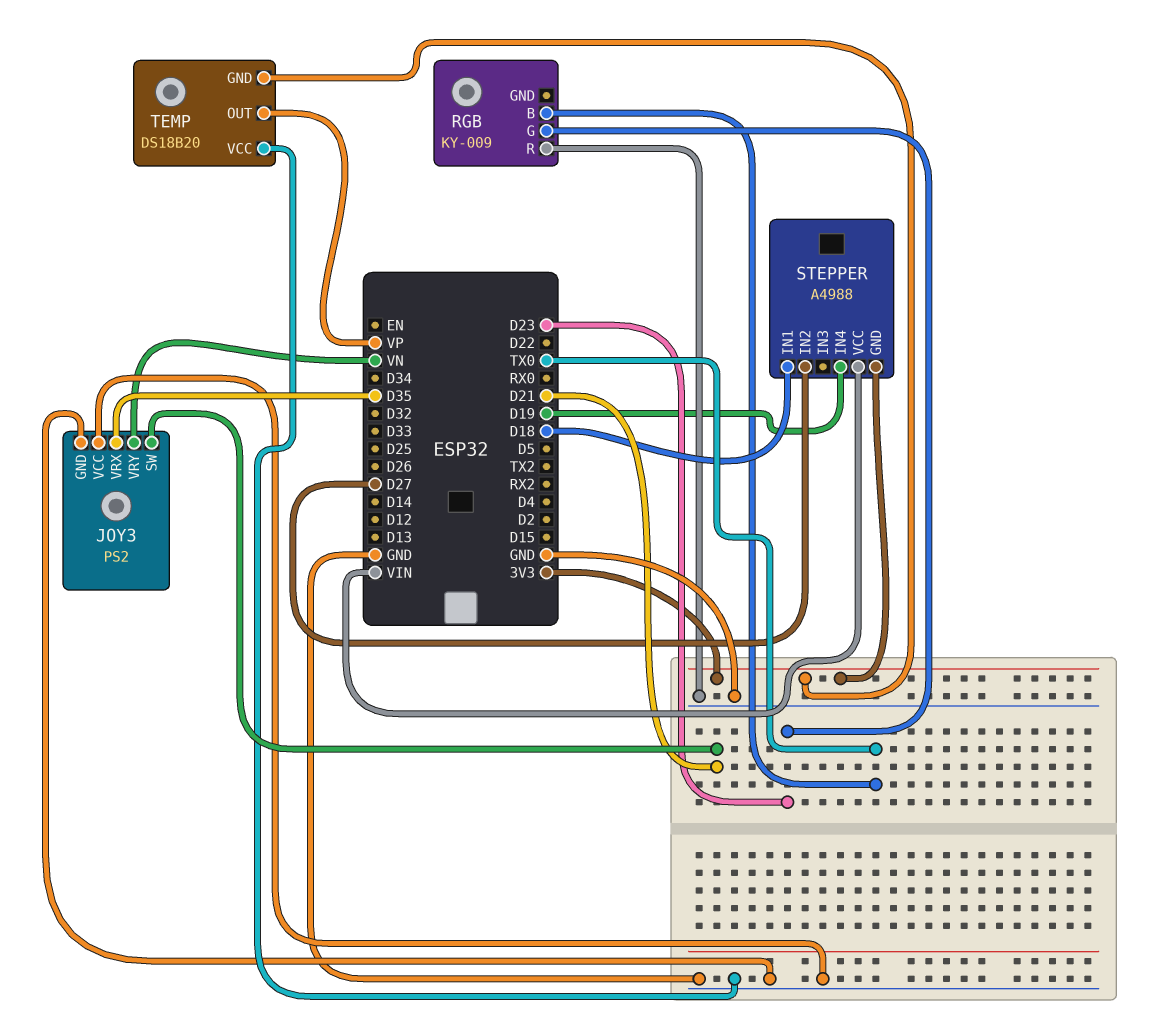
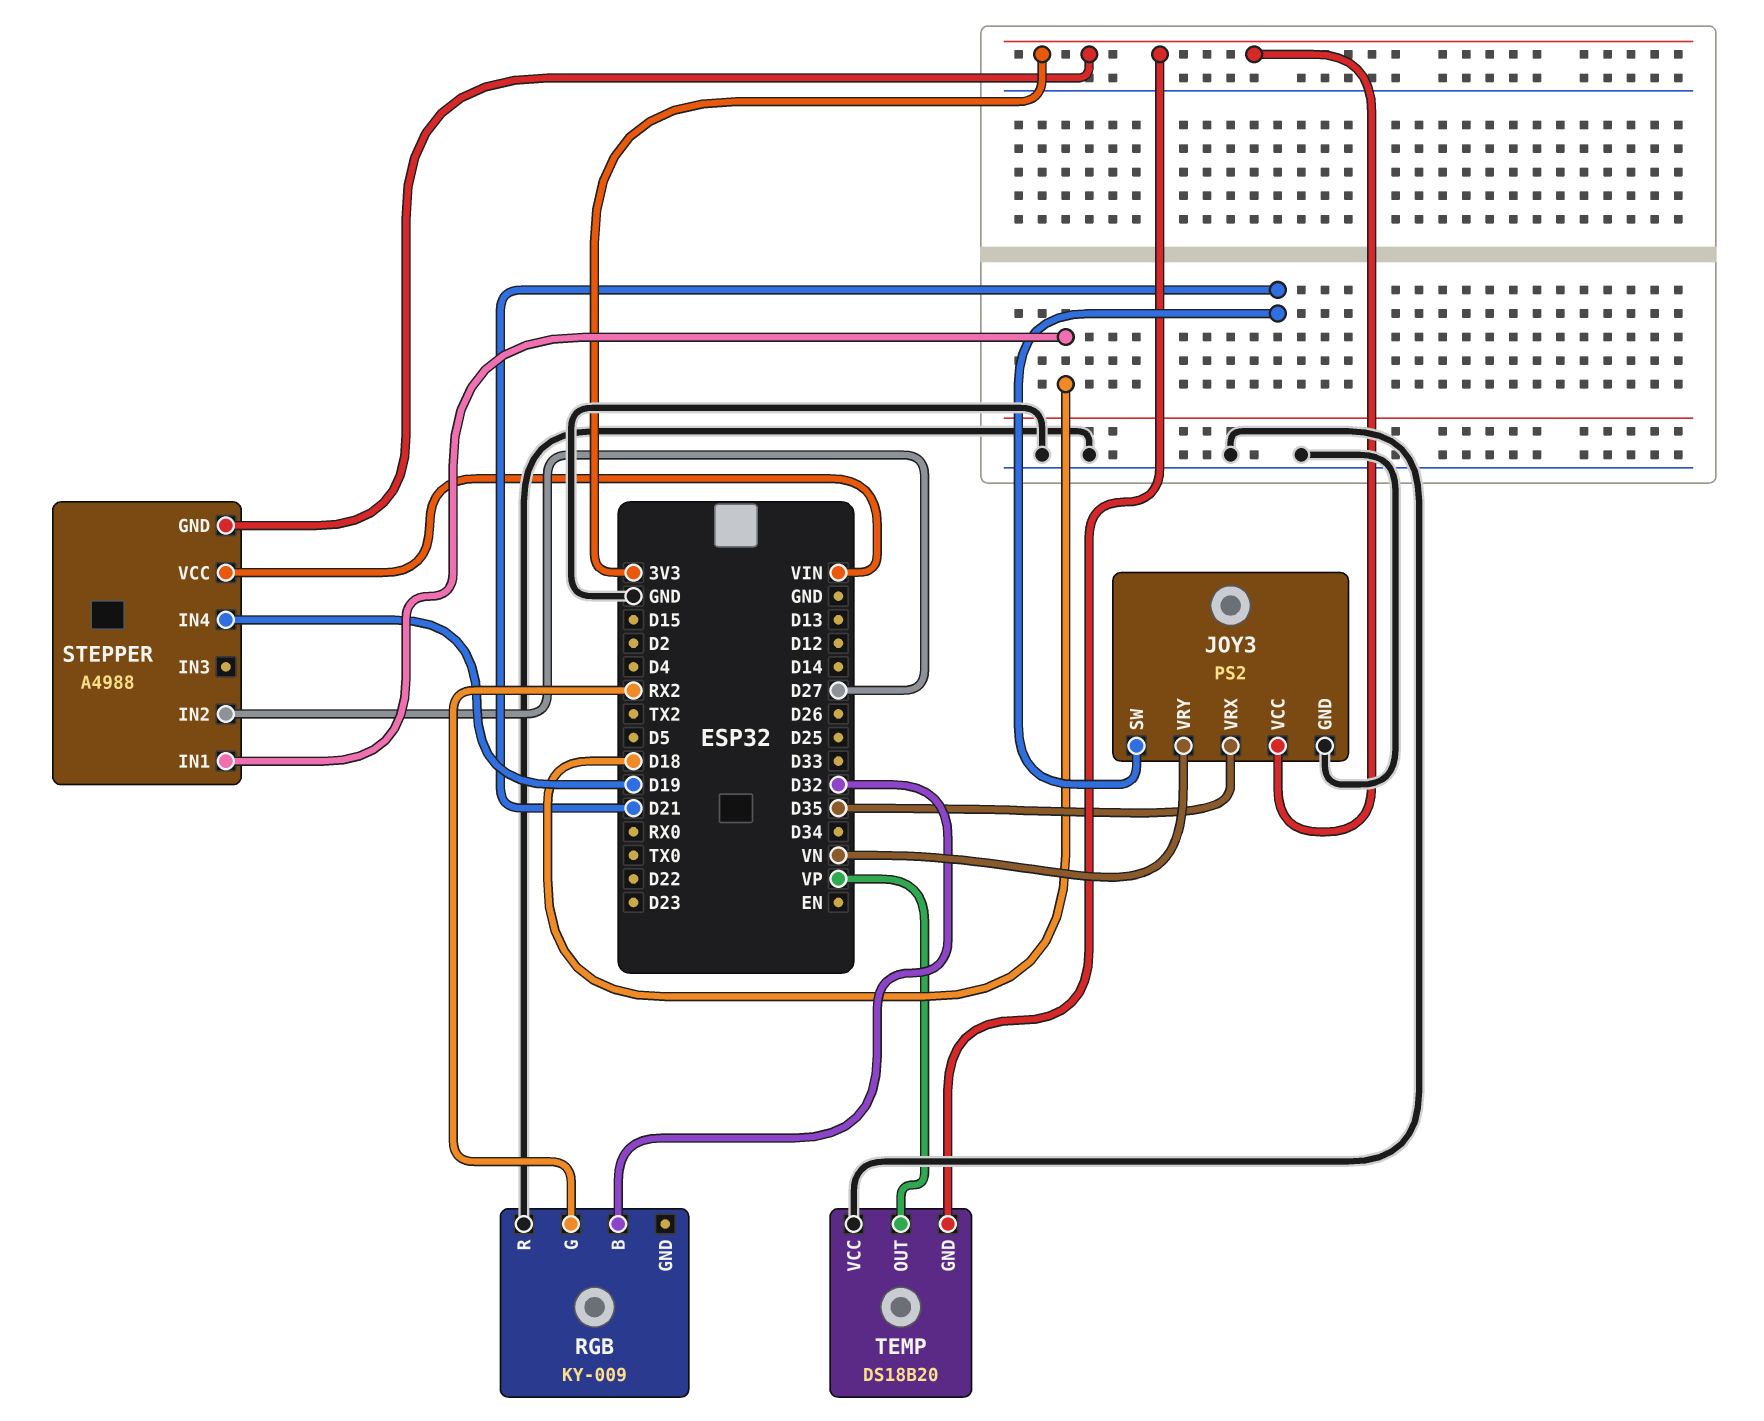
JOY3 pin VCC: GND -> 3V3
RGB pin B: TX0 -> D32
RGB pin G: D23 -> RX2

